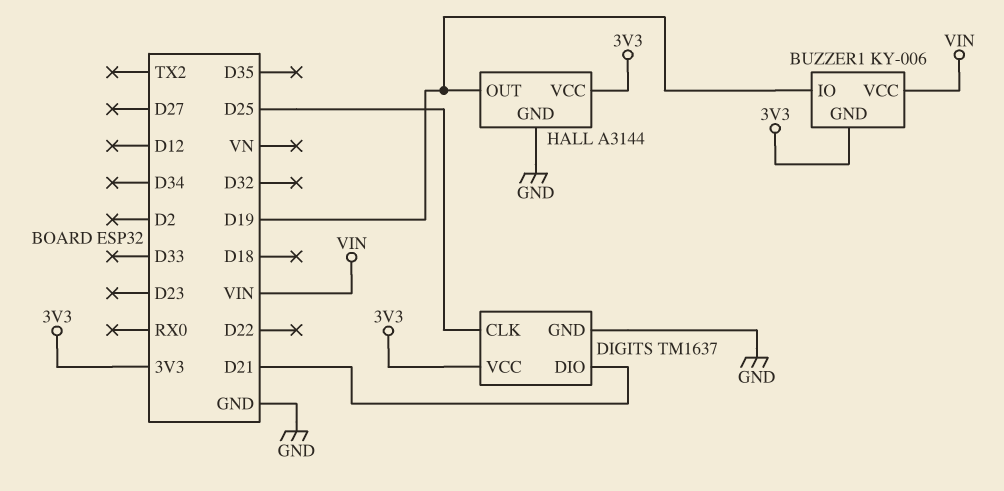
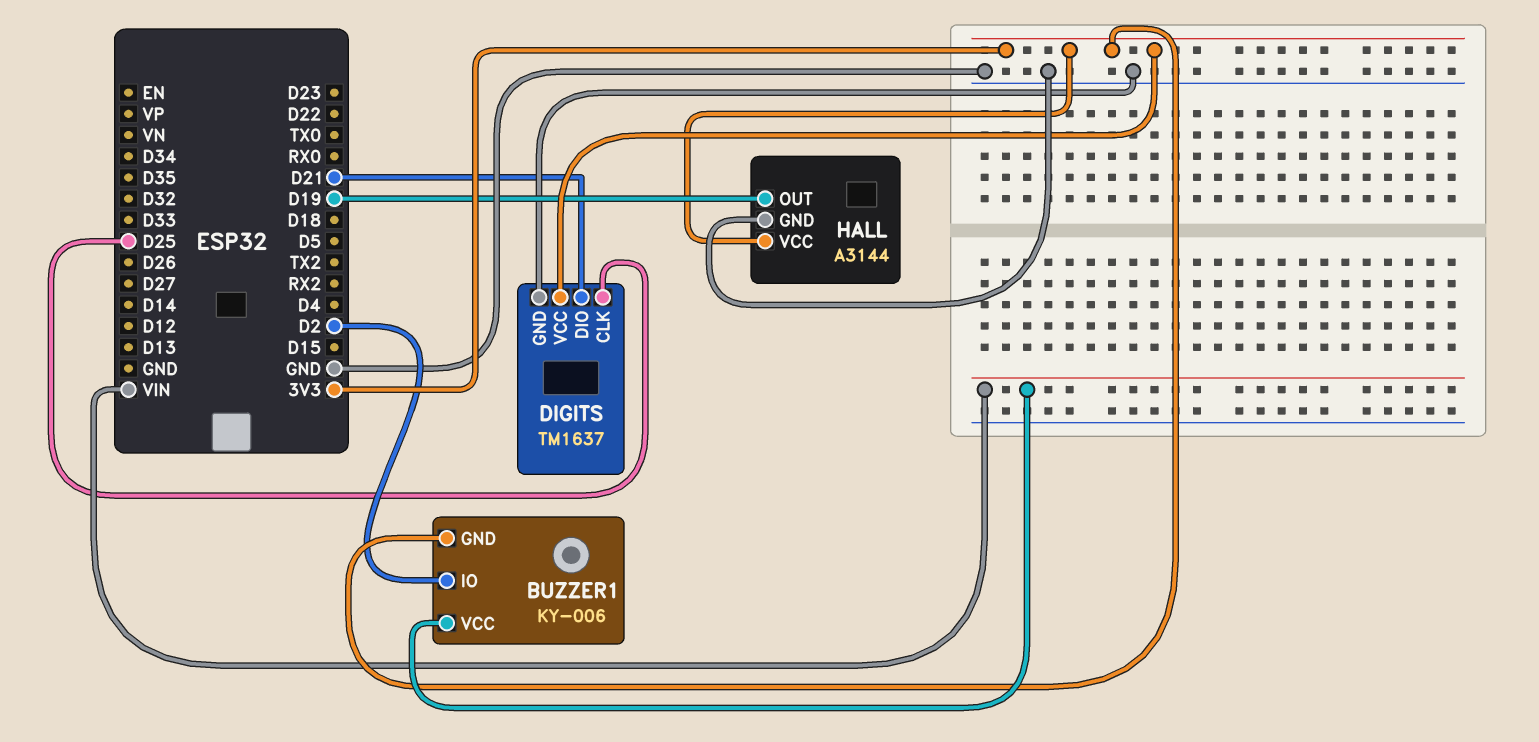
BUZZER1 pin IO: D19 -> D2

